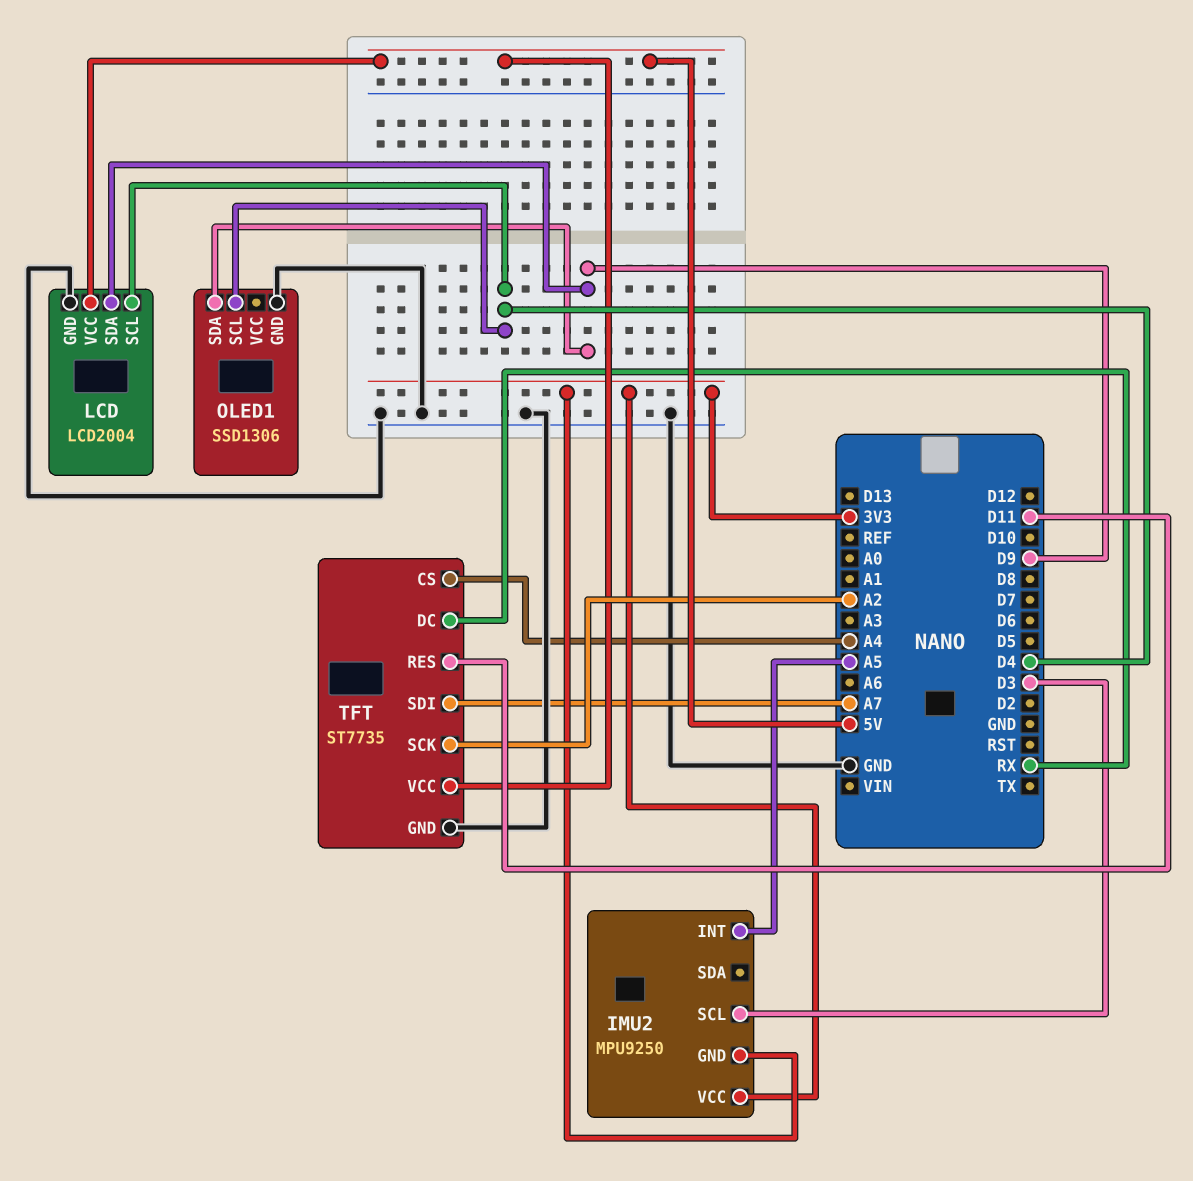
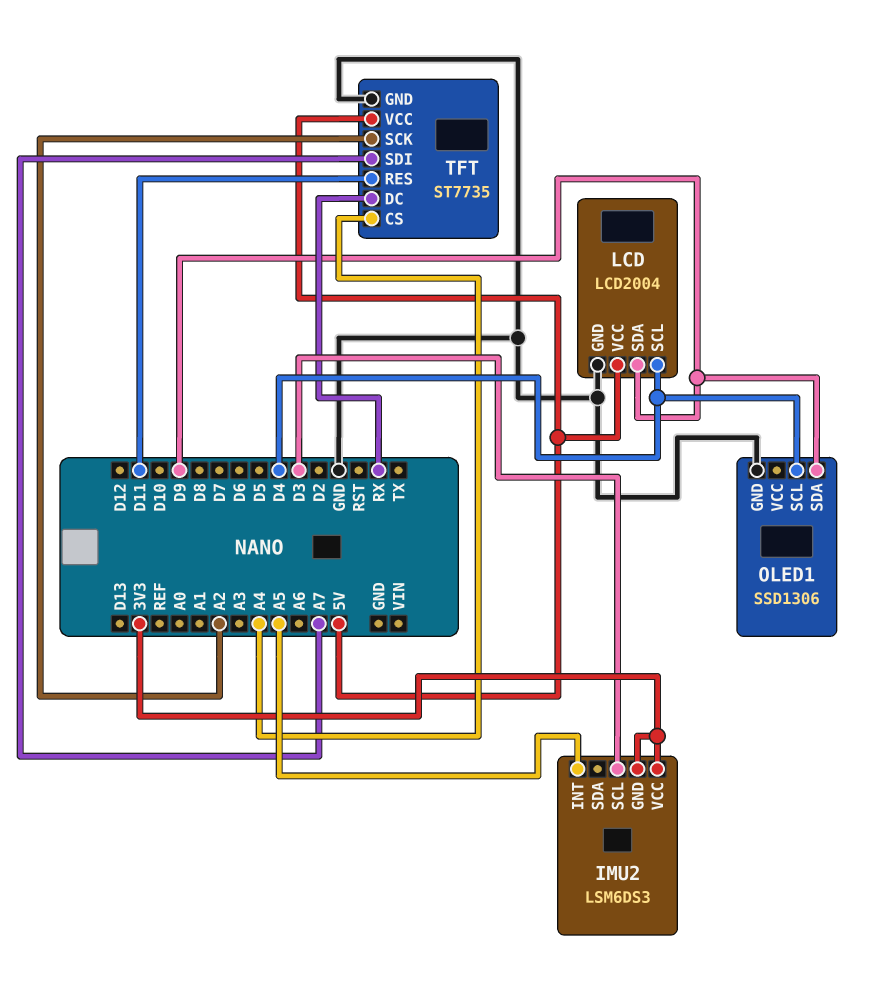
IMU2: MPU9250 -> LSM6DS3

